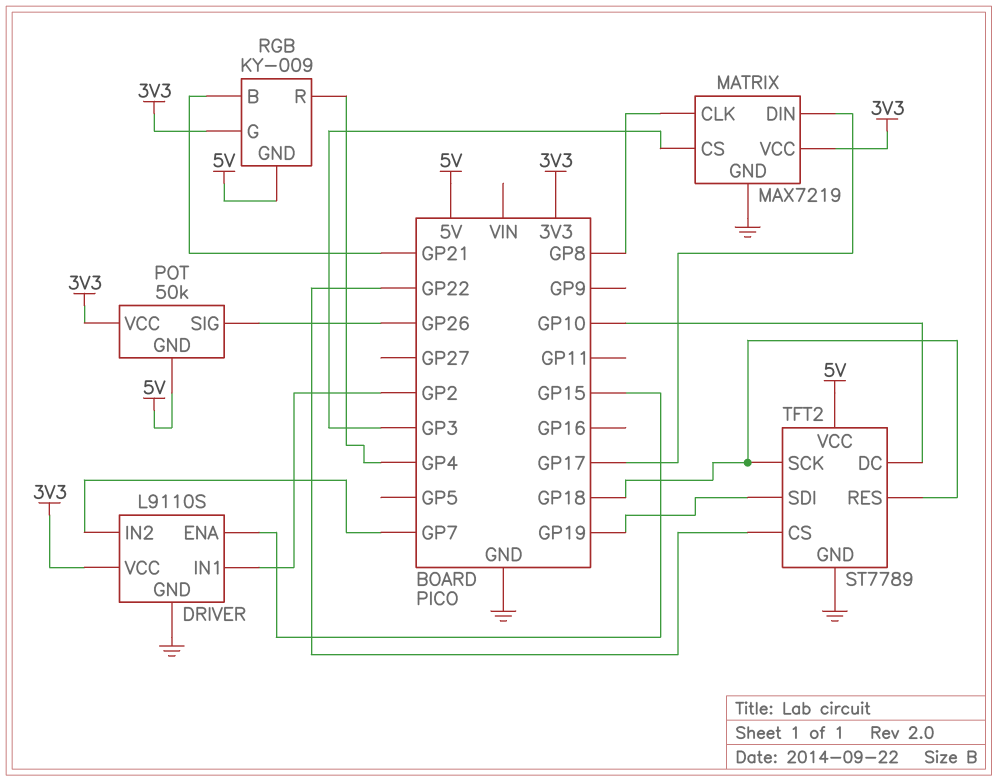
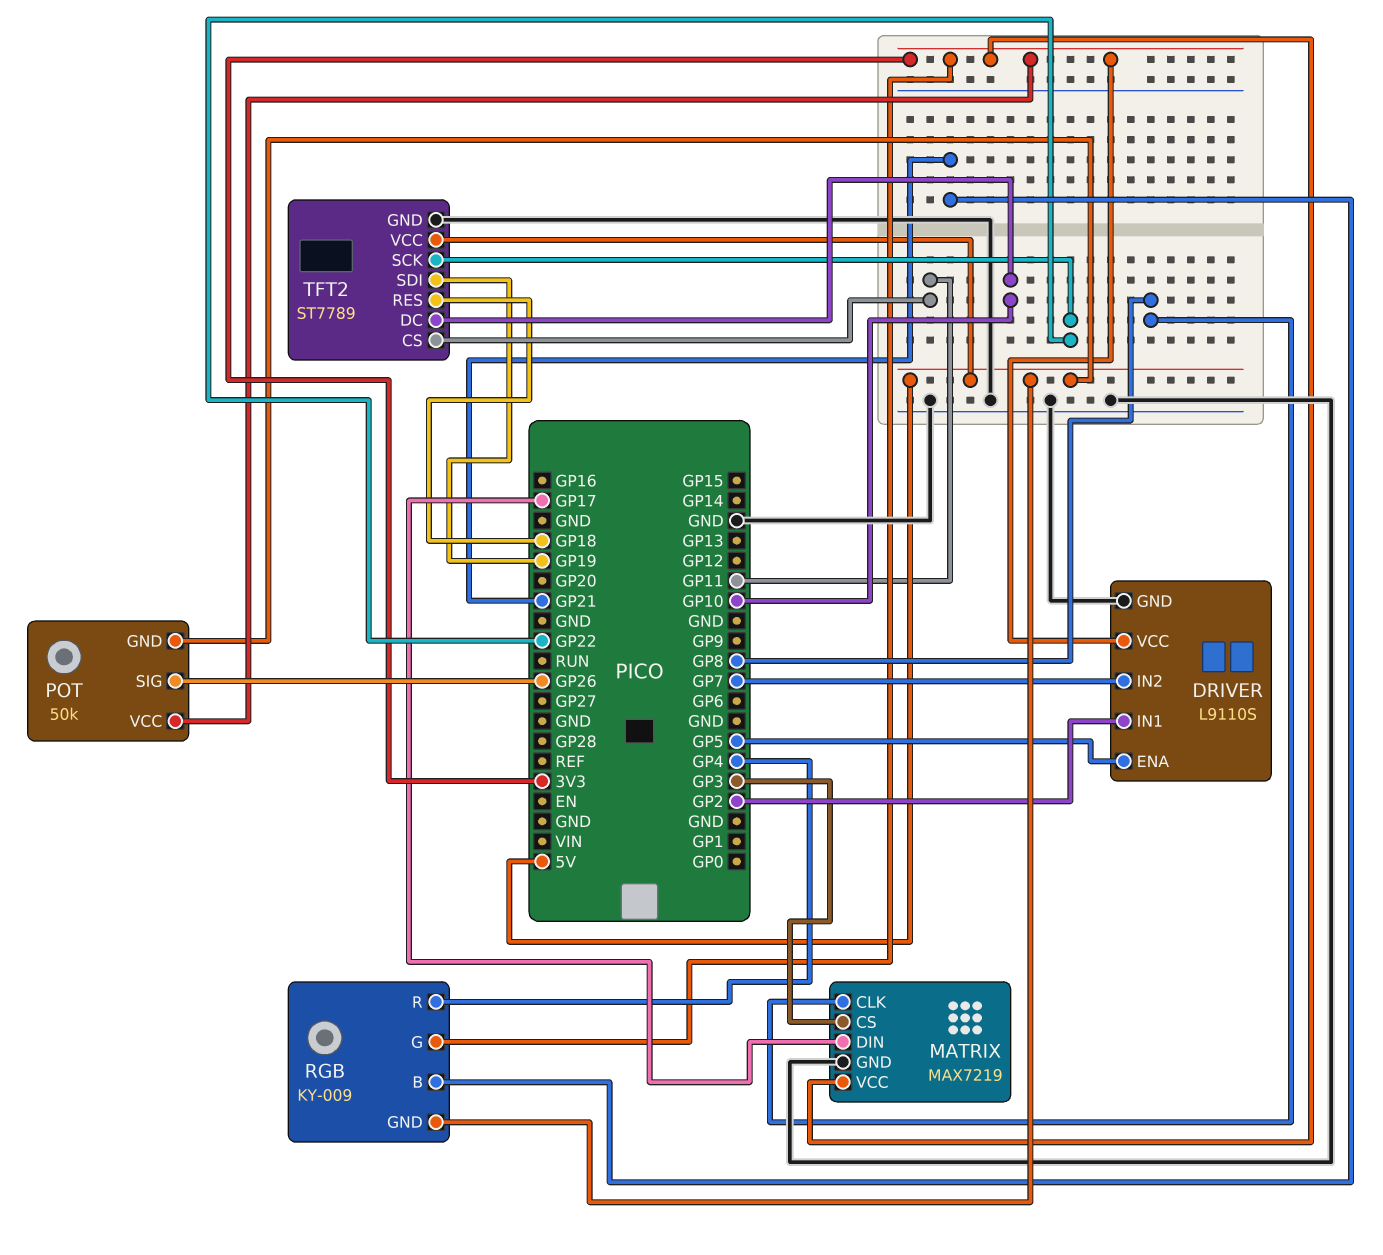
DRIVER pin ENA: GP15 -> GP5
TFT2 pin CS: GP22 -> GP11
TFT2 pin SCK: GP18 -> GP22

